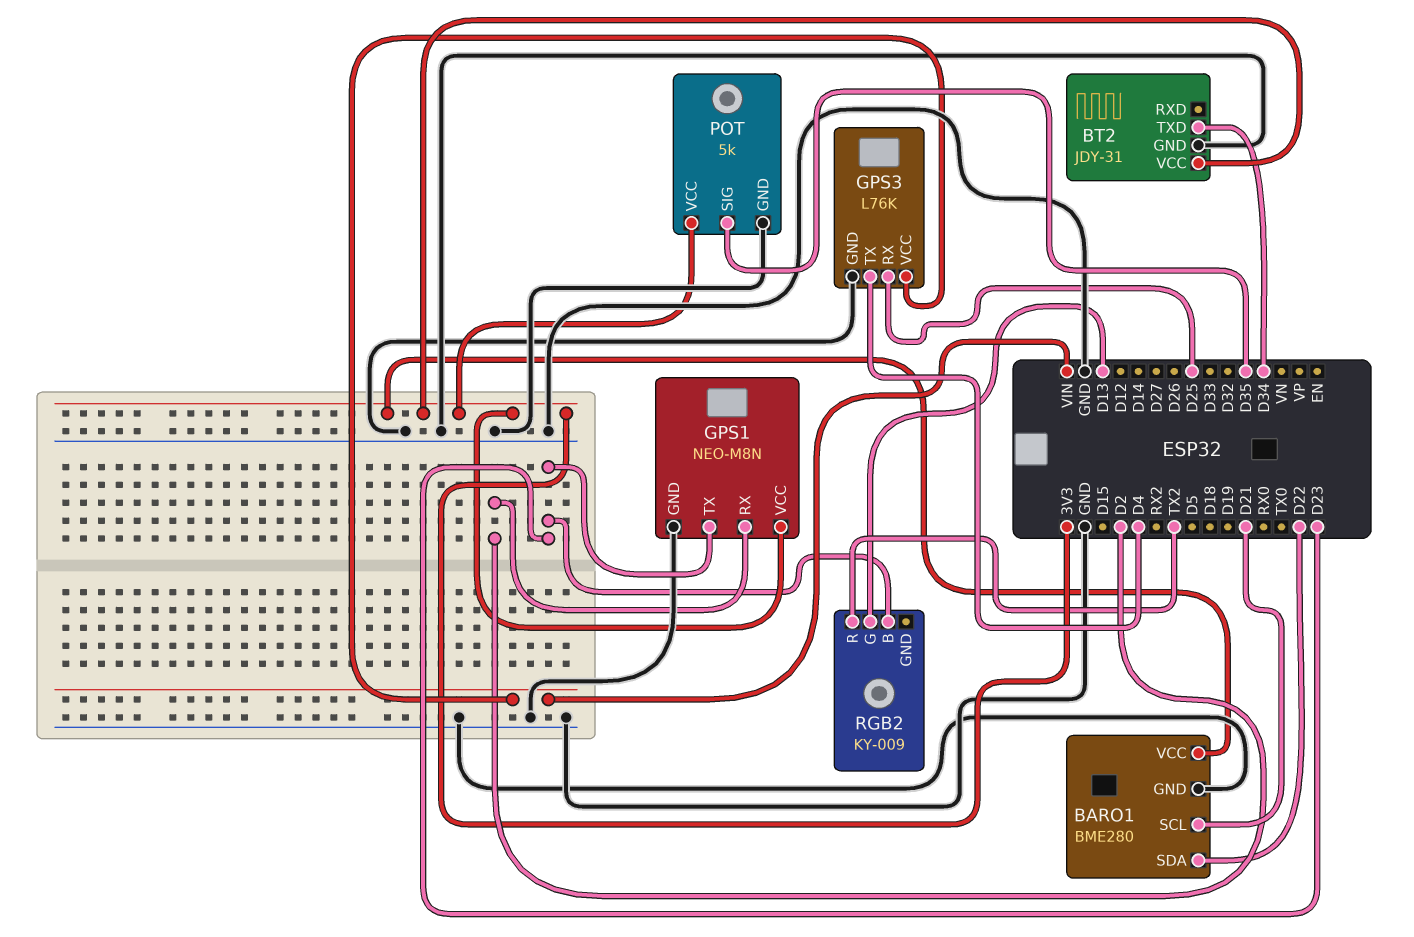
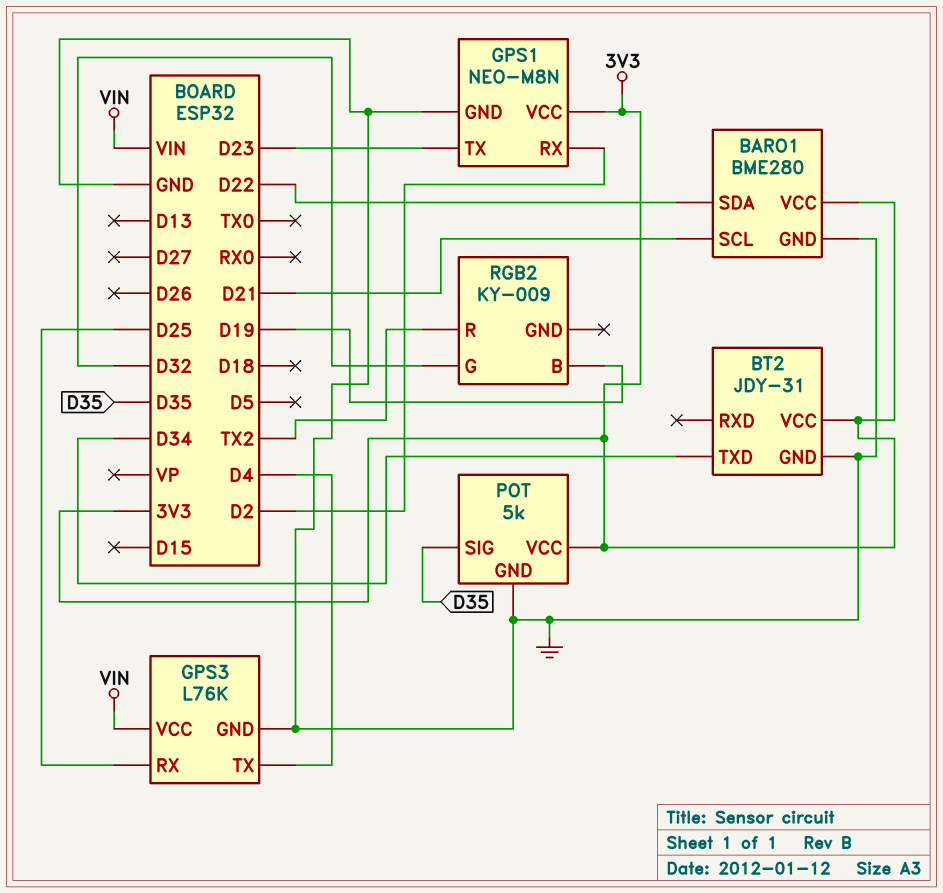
RGB2 pin B: D23 -> D19
RGB2 pin G: D13 -> D32

